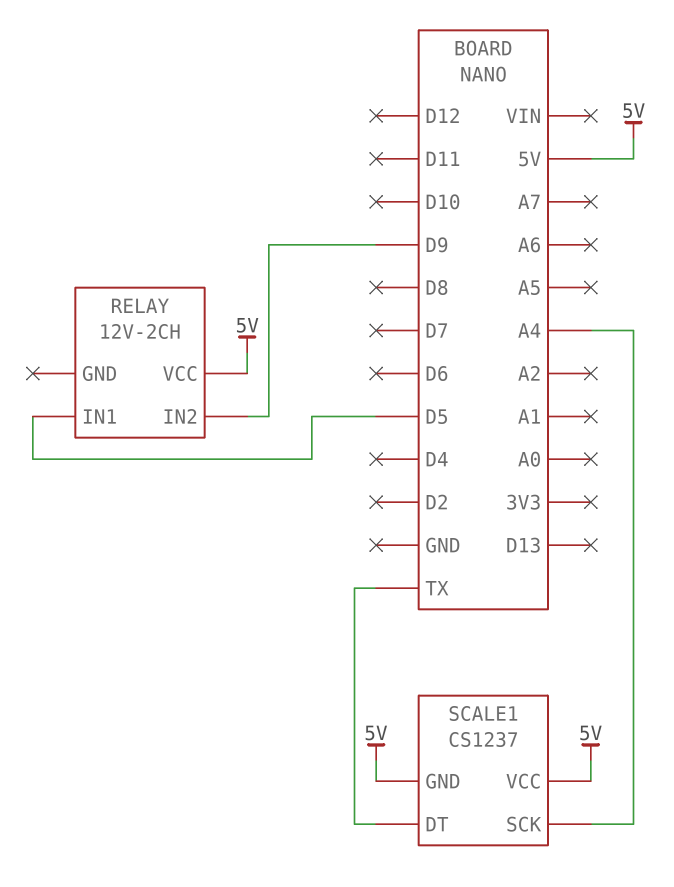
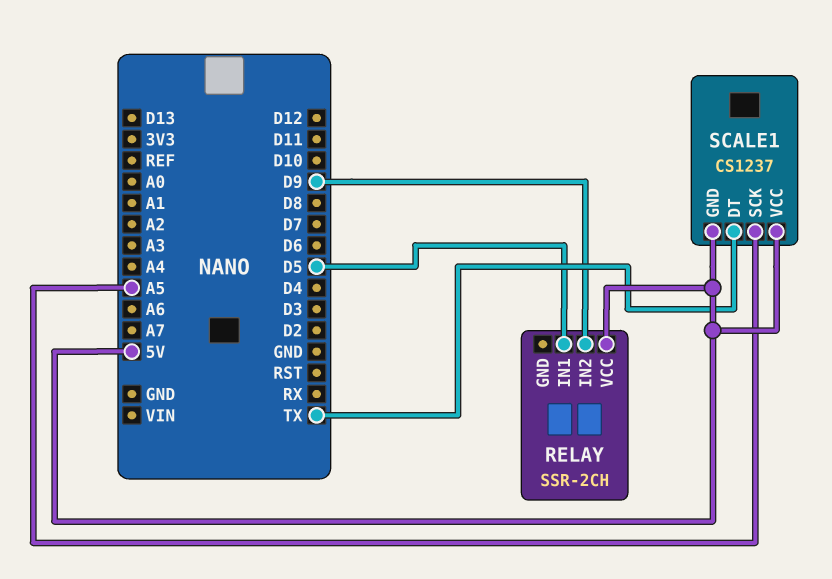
RELAY: 12V-2CH -> SSR-2CH
SCALE1 pin SCK: A4 -> A5

